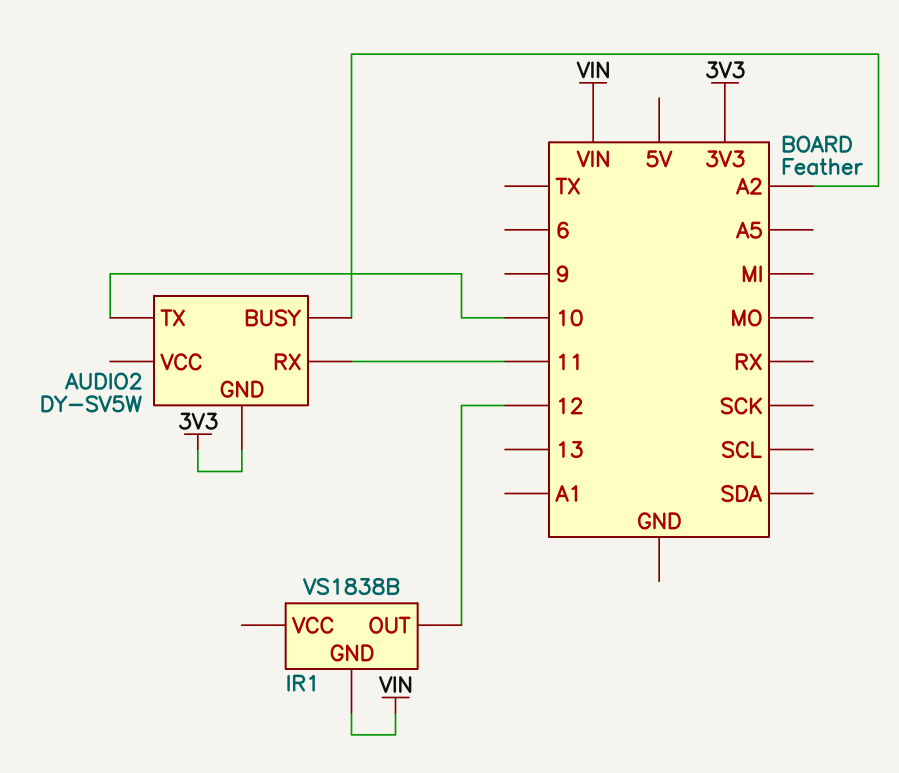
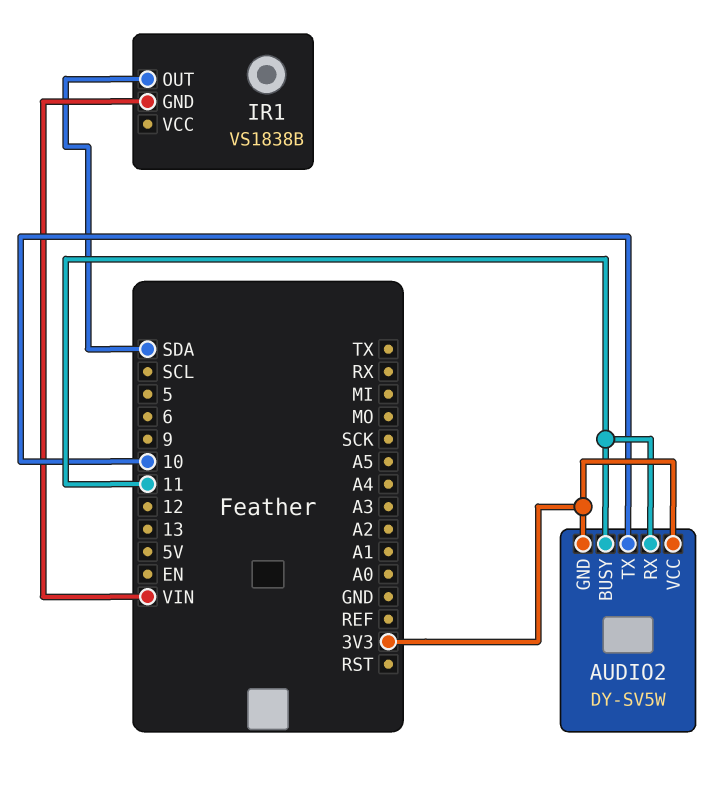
AUDIO2 pin BUSY: A2 -> 11
AUDIO2 pin VCC: none -> 3V3
IR1 pin OUT: 12 -> SDA

